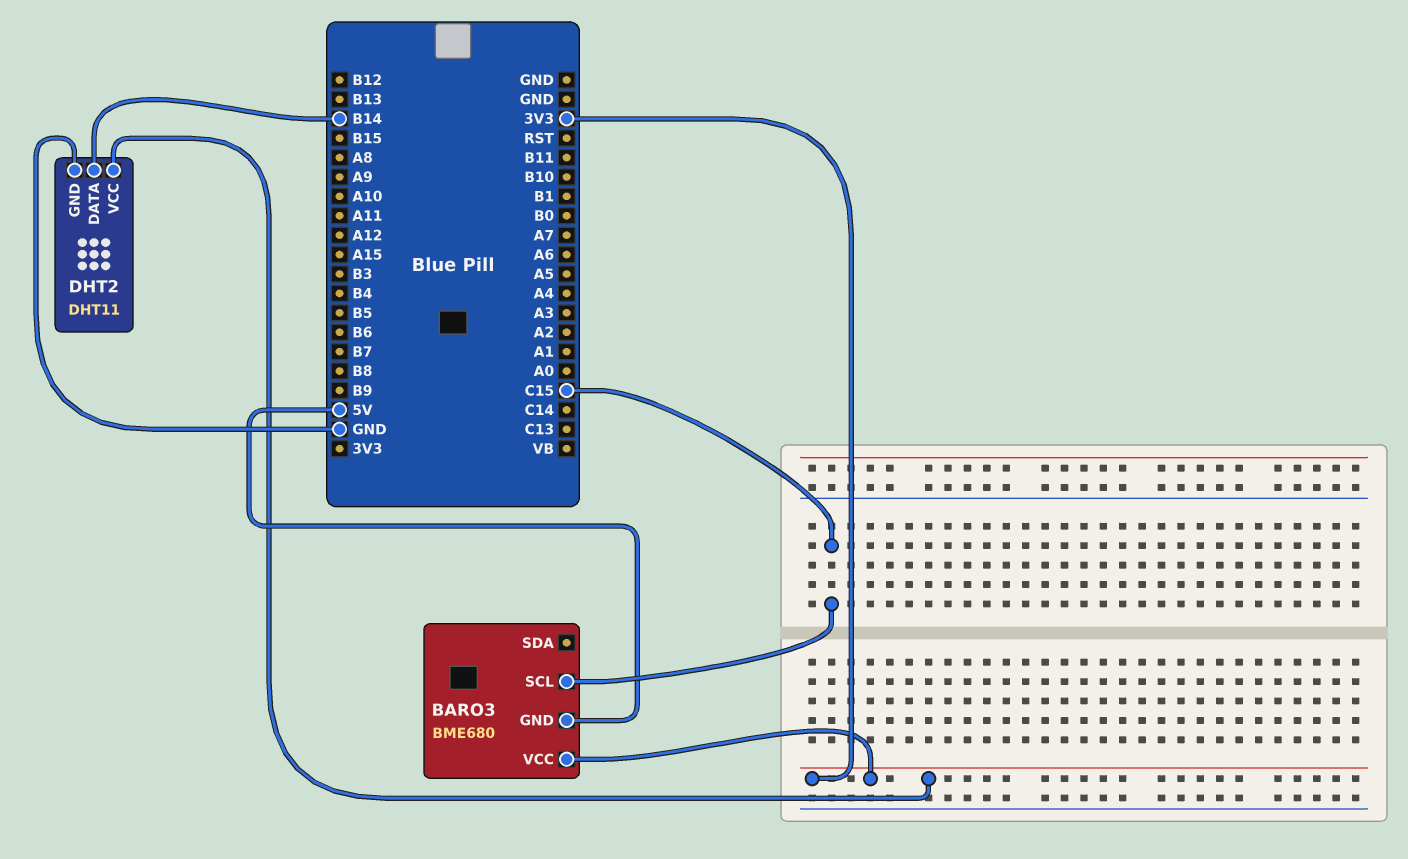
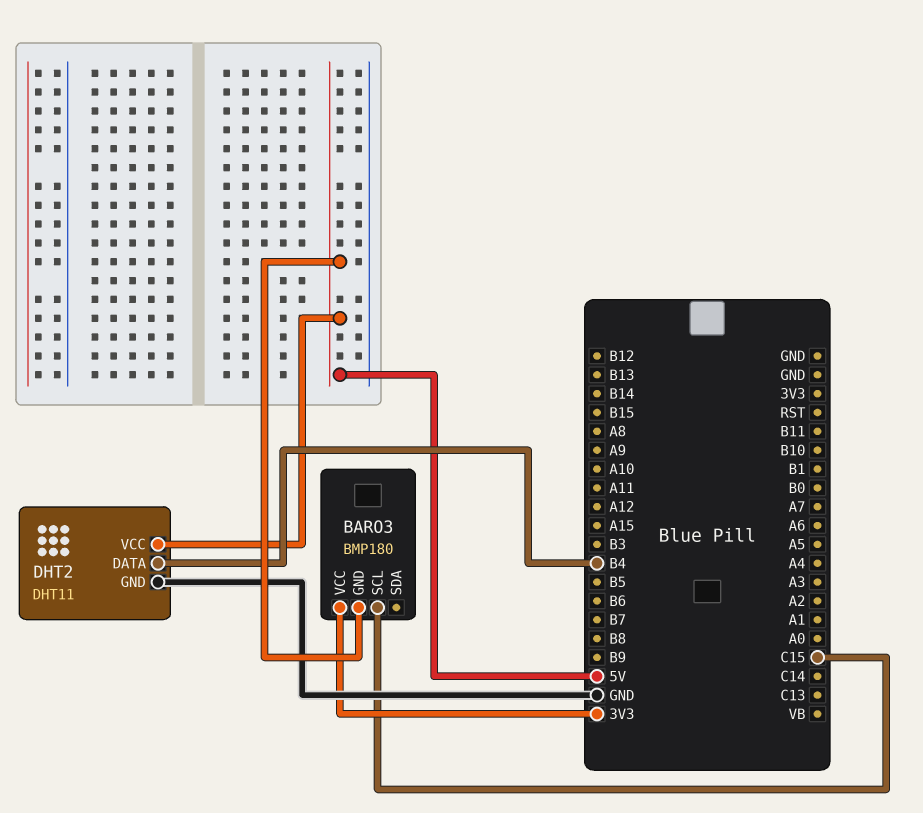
BARO3: BME680 -> BMP180
DHT2 pin DATA: B14 -> B4
DHT2 pin VCC: 3V3 -> 5V

